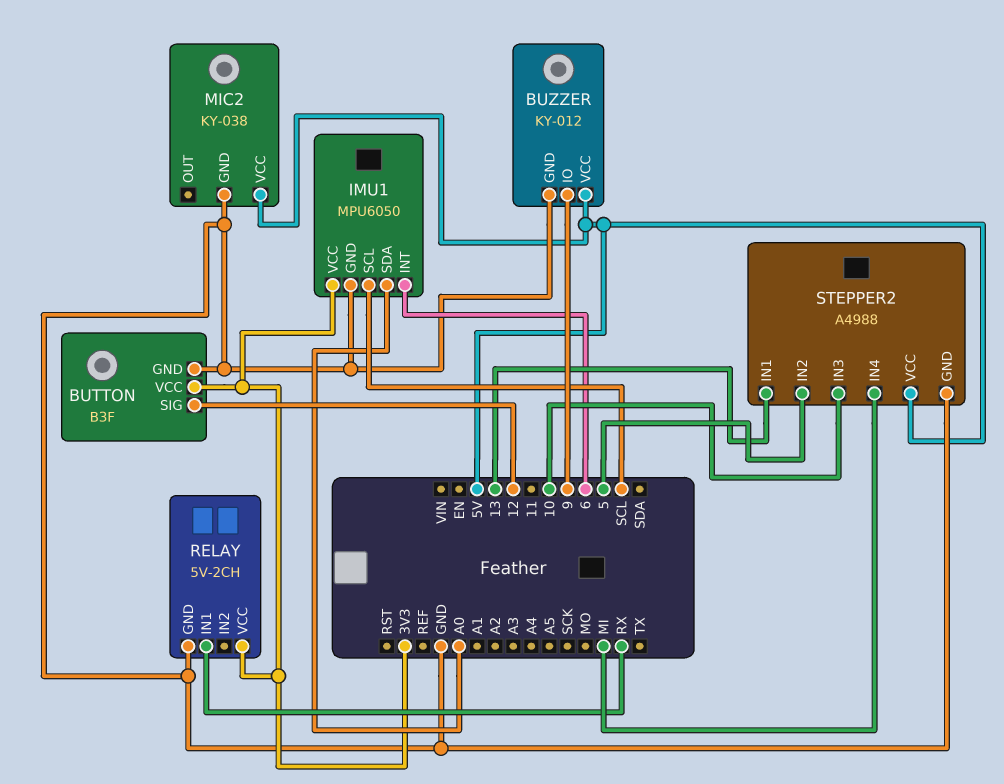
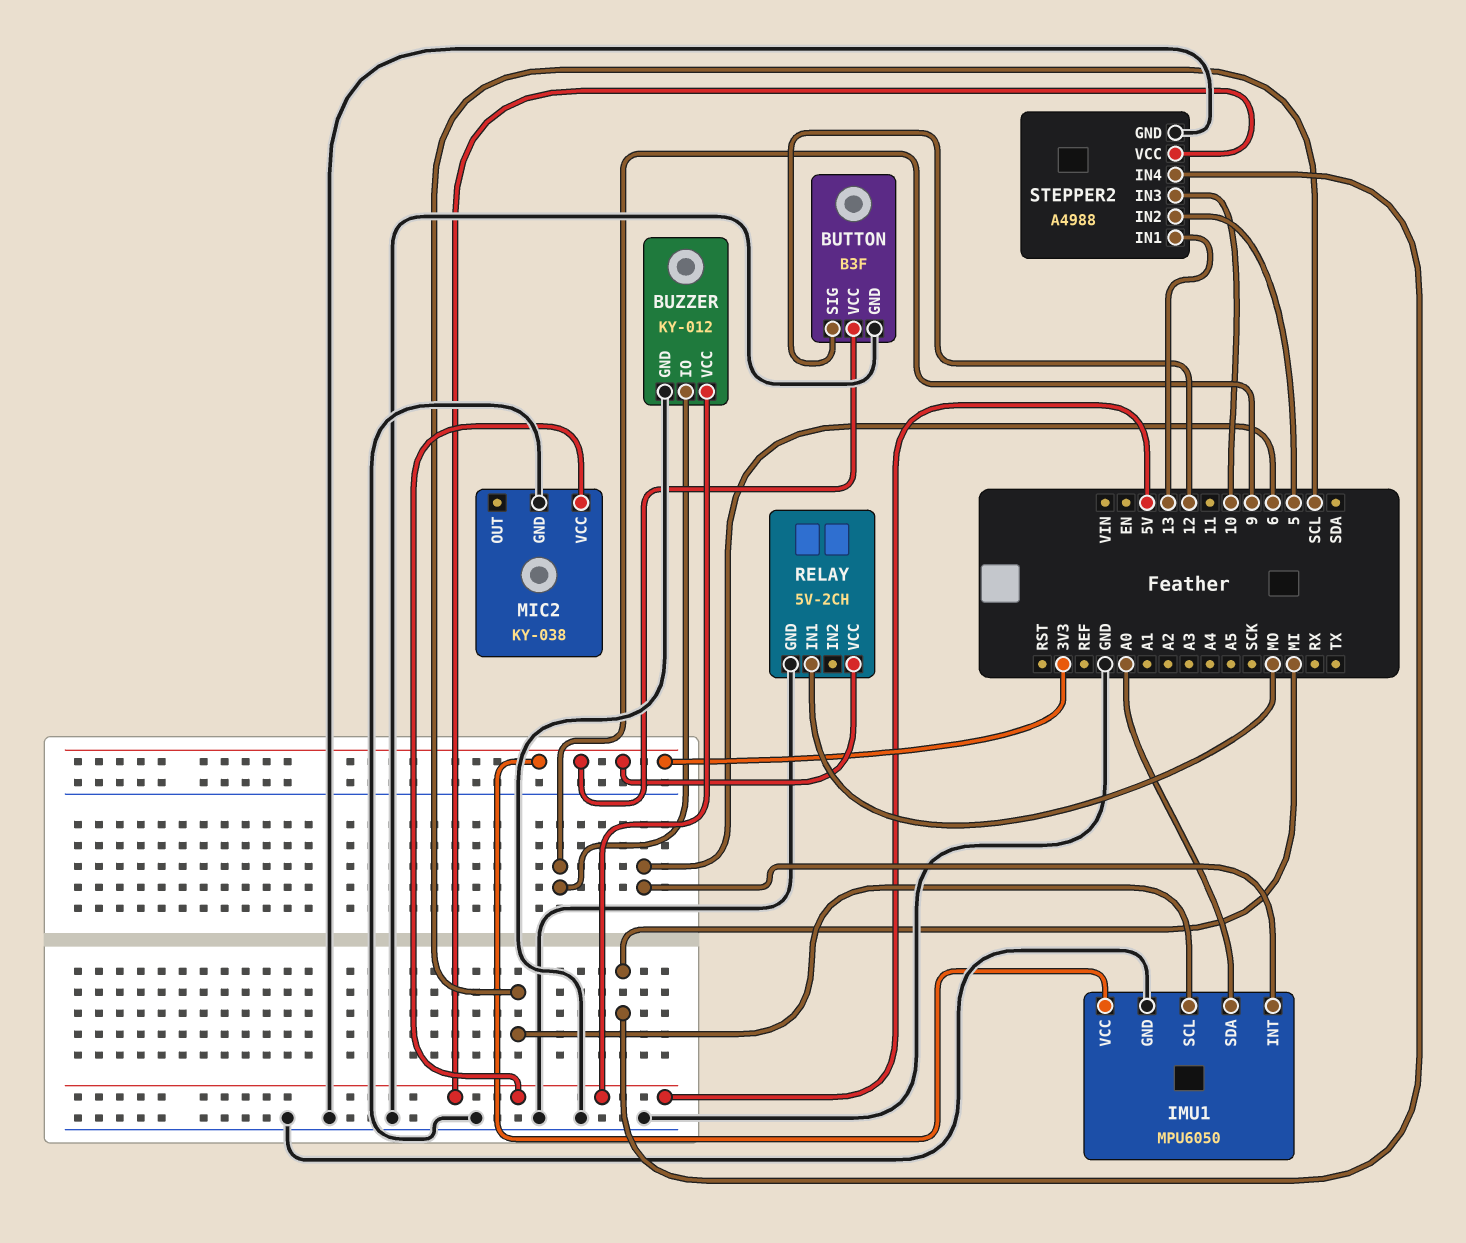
RELAY pin IN1: RX -> MO

